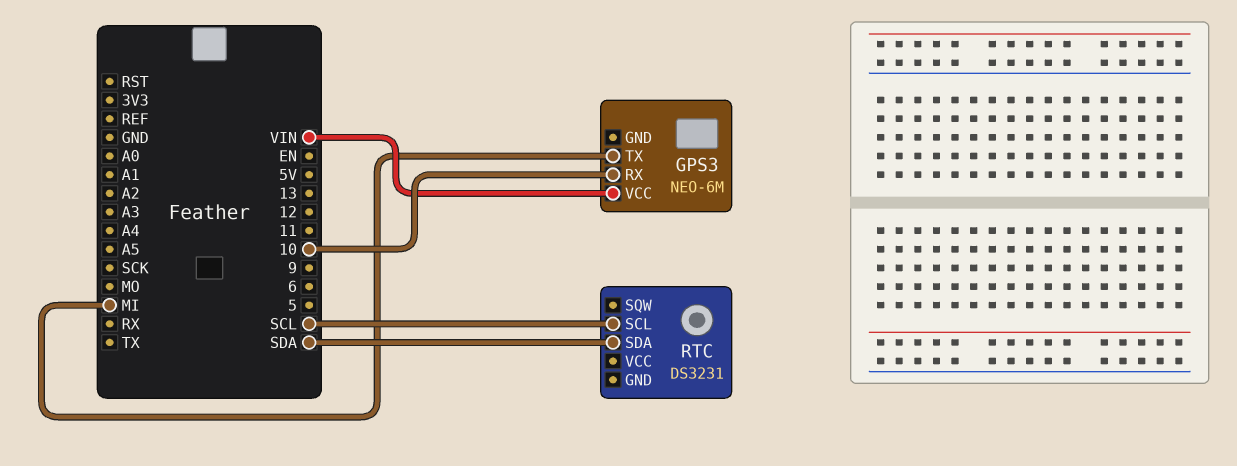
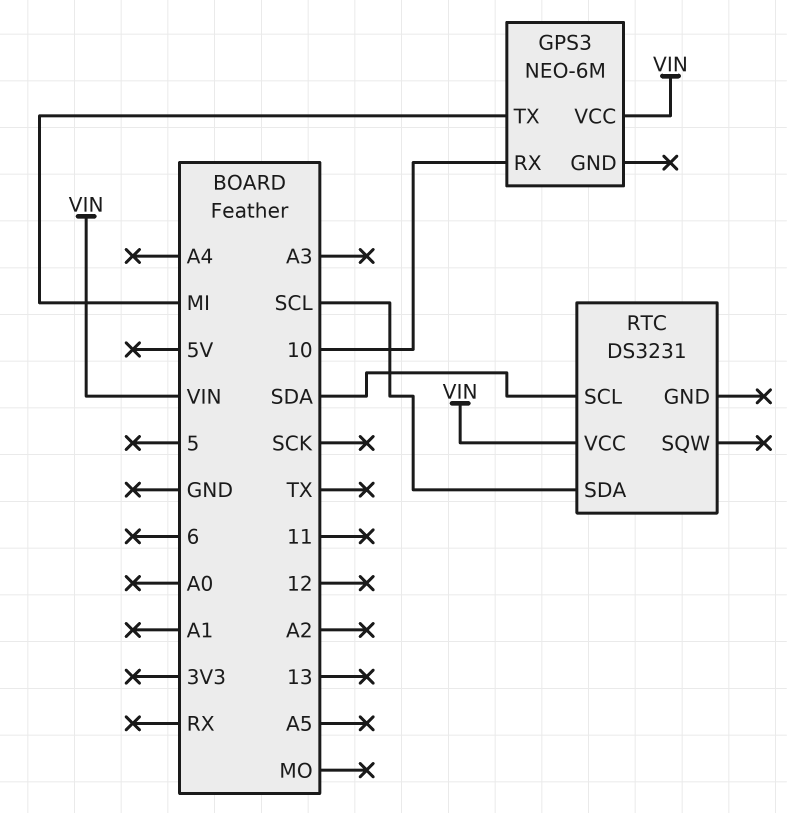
RTC pin SCL: SCL -> SDA
RTC pin SDA: SDA -> SCL
RTC pin VCC: none -> VIN

